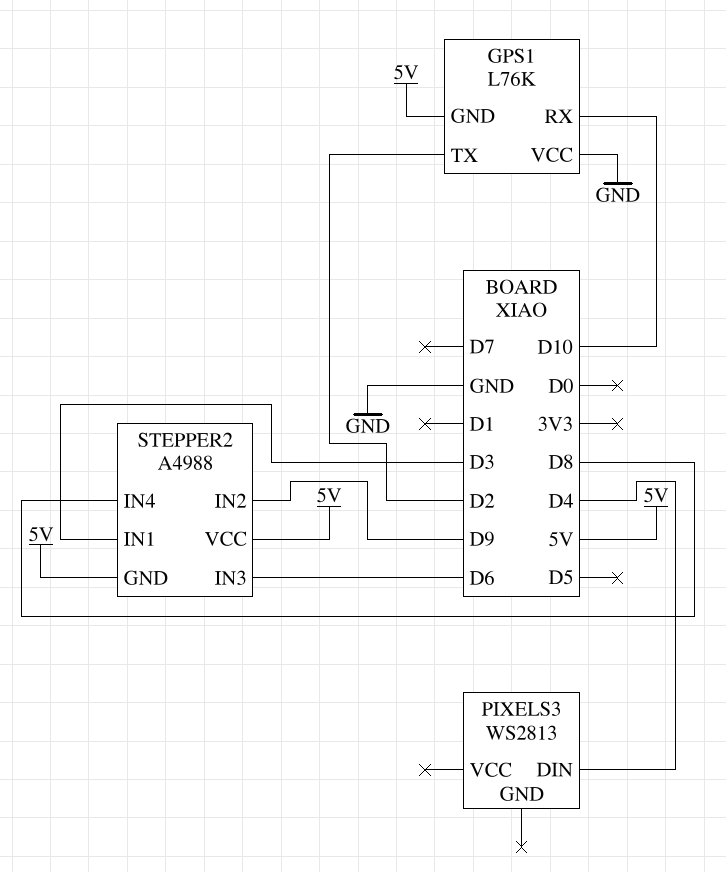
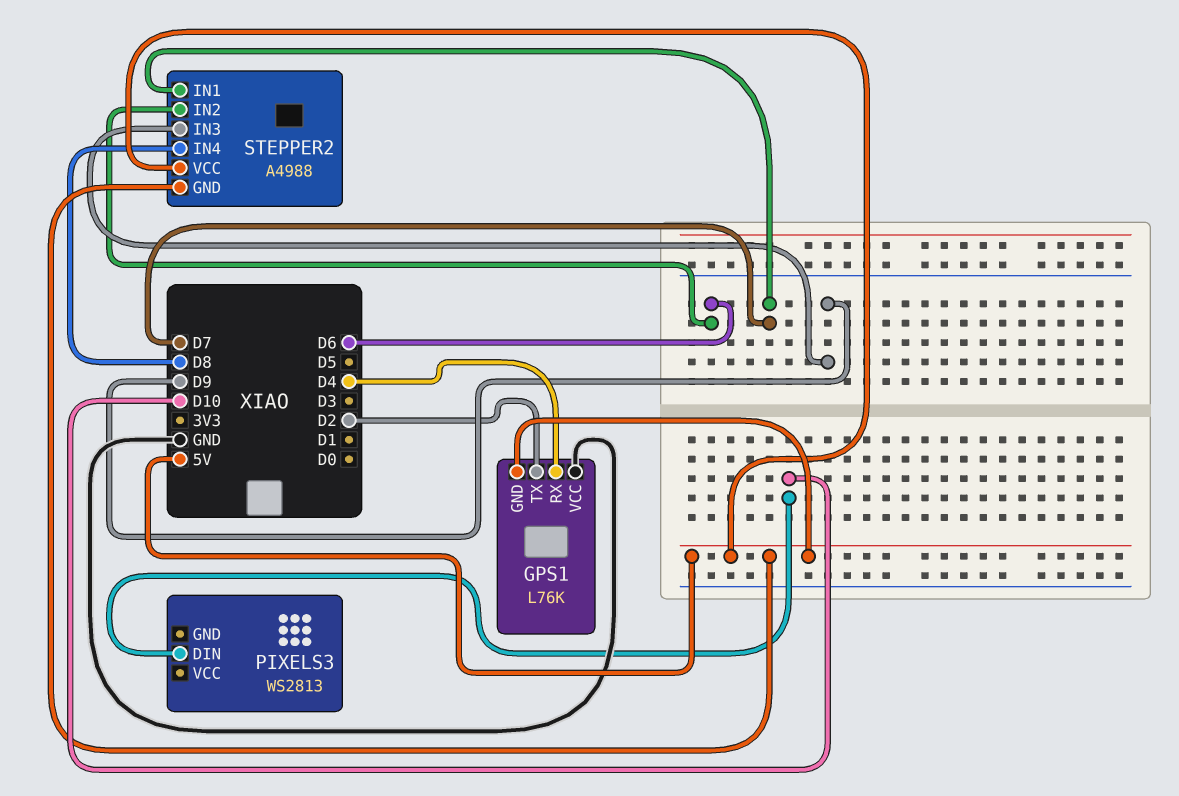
GPS1 pin RX: D10 -> D4
PIXELS3 pin DIN: D4 -> D10
STEPPER2 pin IN1: D3 -> D7
STEPPER2 pin IN2: D9 -> D6
STEPPER2 pin IN3: D6 -> D9

